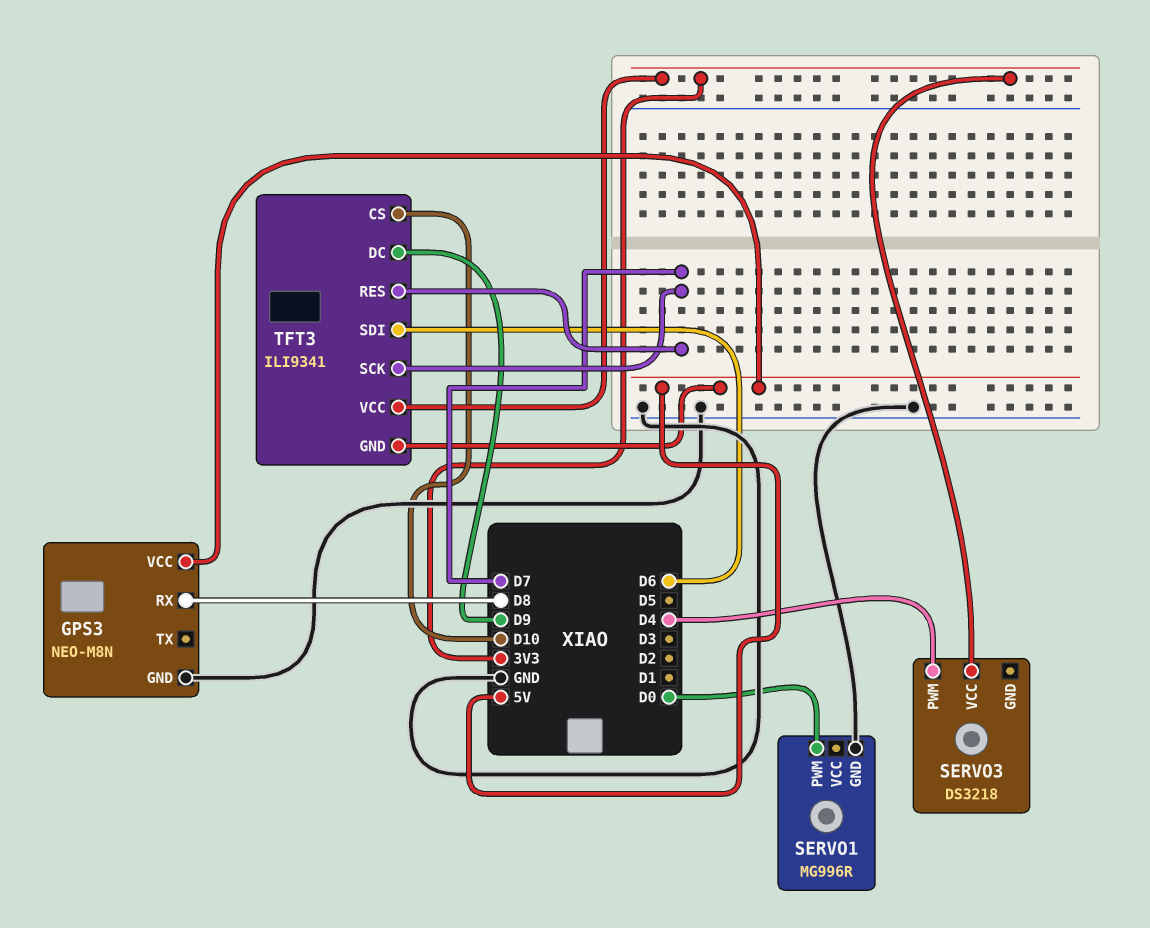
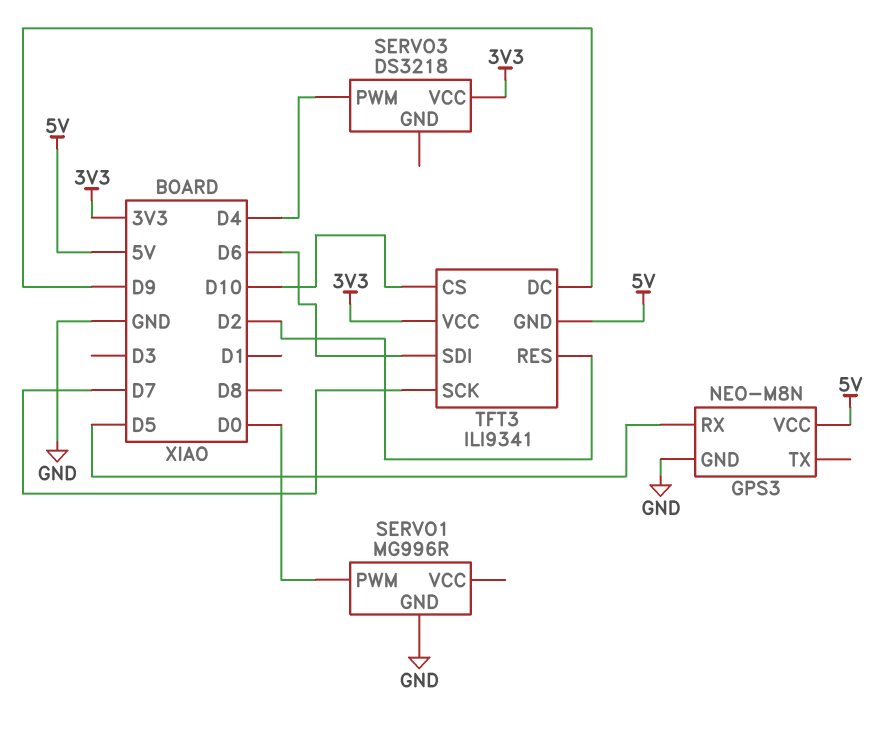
GPS3 pin RX: D8 -> D5
TFT3 pin RES: D7 -> D2

